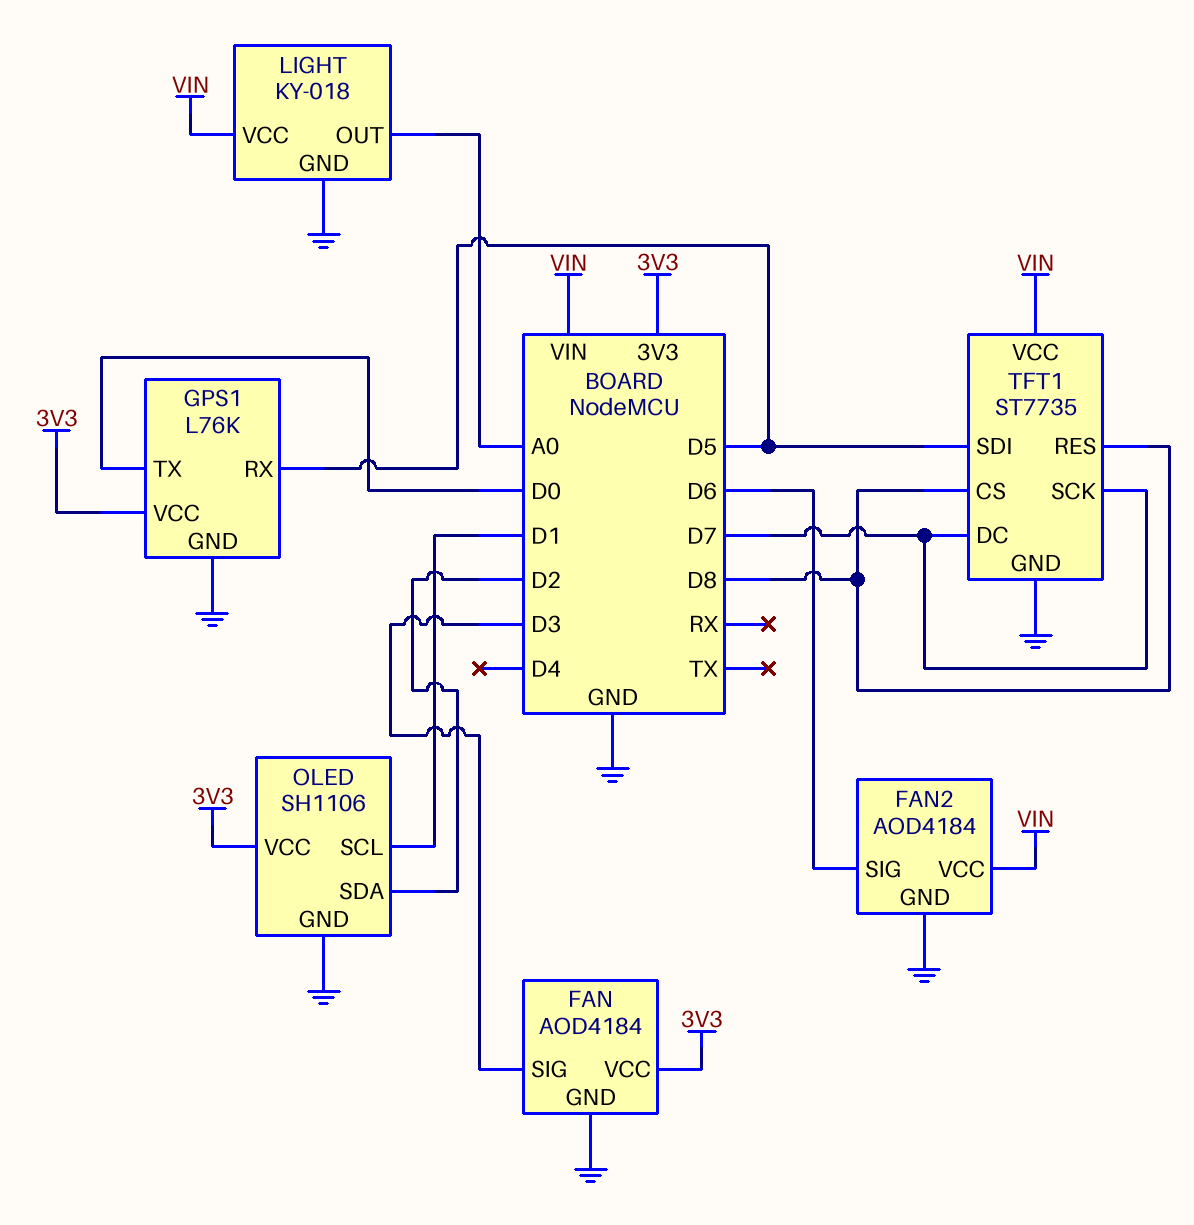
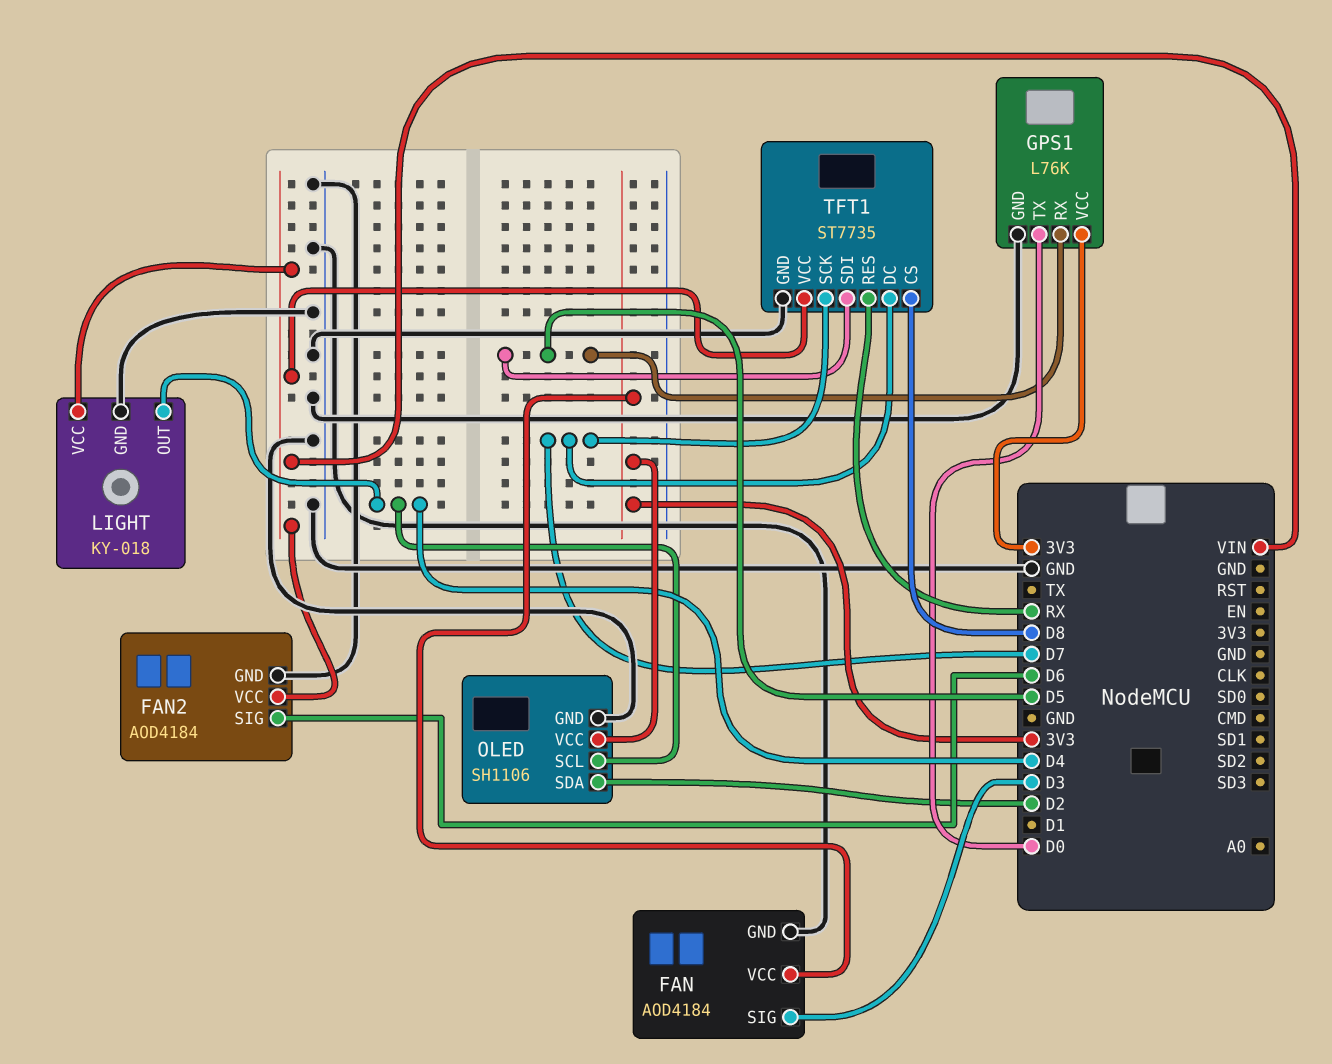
LIGHT pin OUT: A0 -> D4
OLED pin SCL: D1 -> D4
TFT1 pin RES: D8 -> RX

